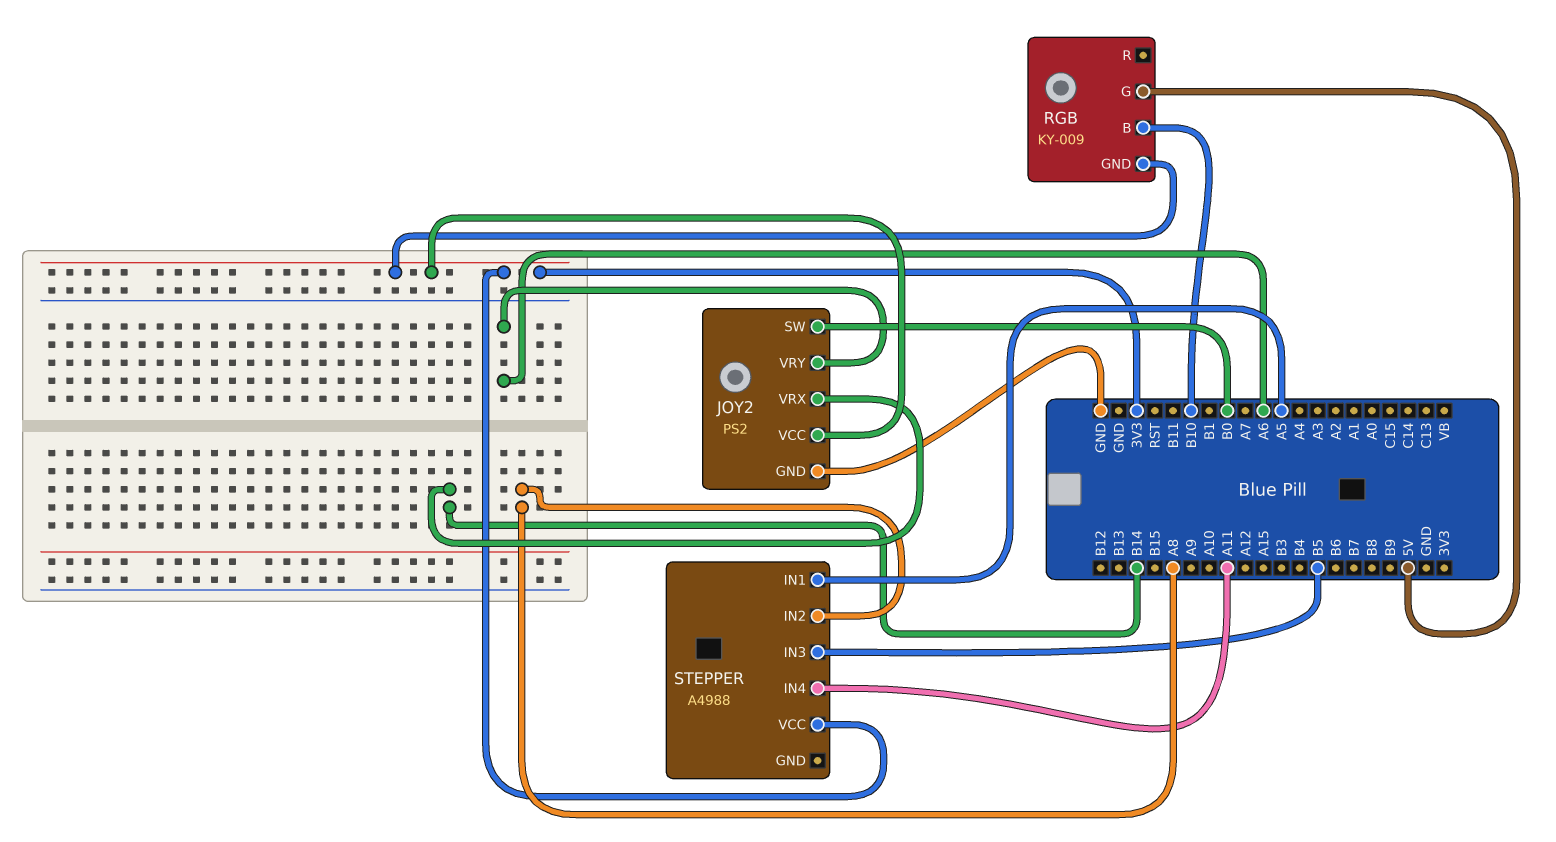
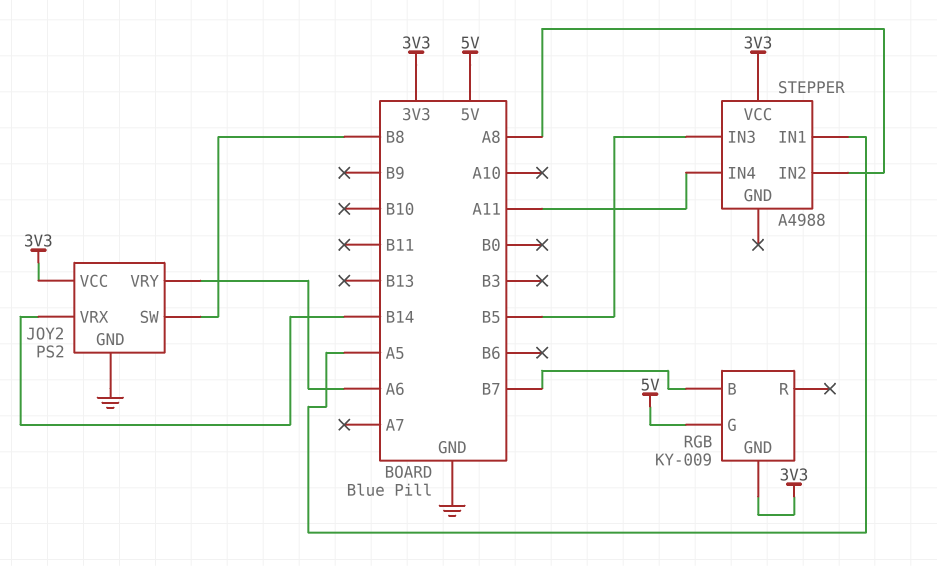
JOY2 pin SW: B0 -> B8
RGB pin B: B10 -> B7

